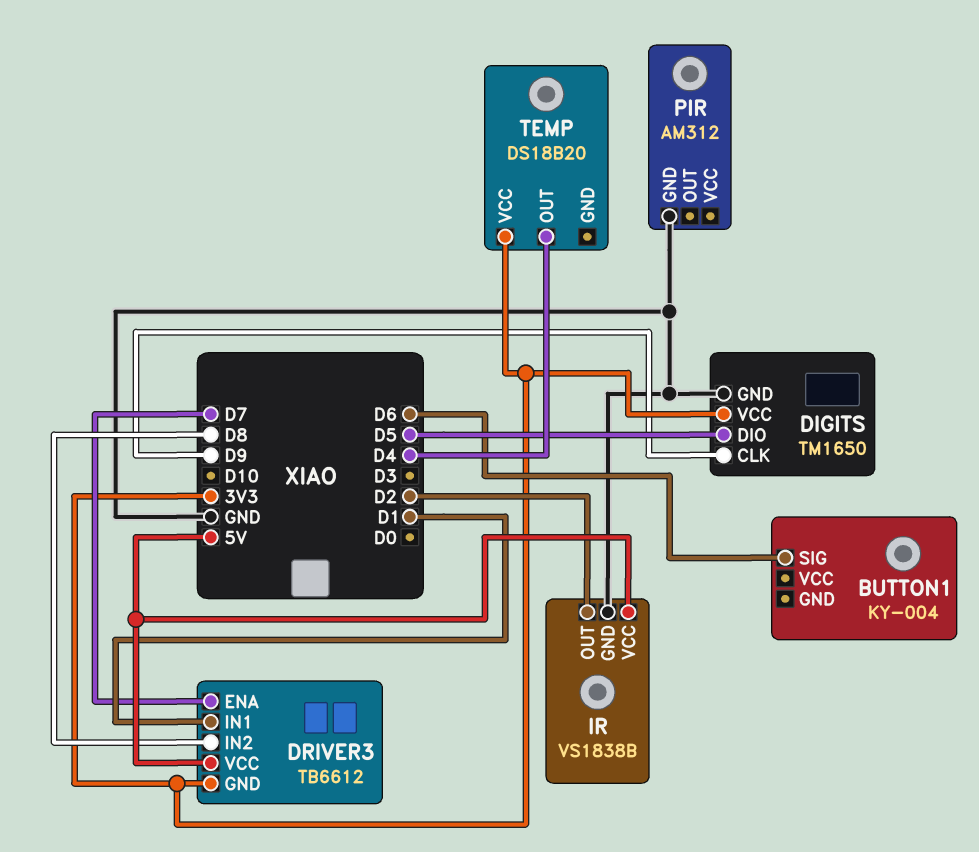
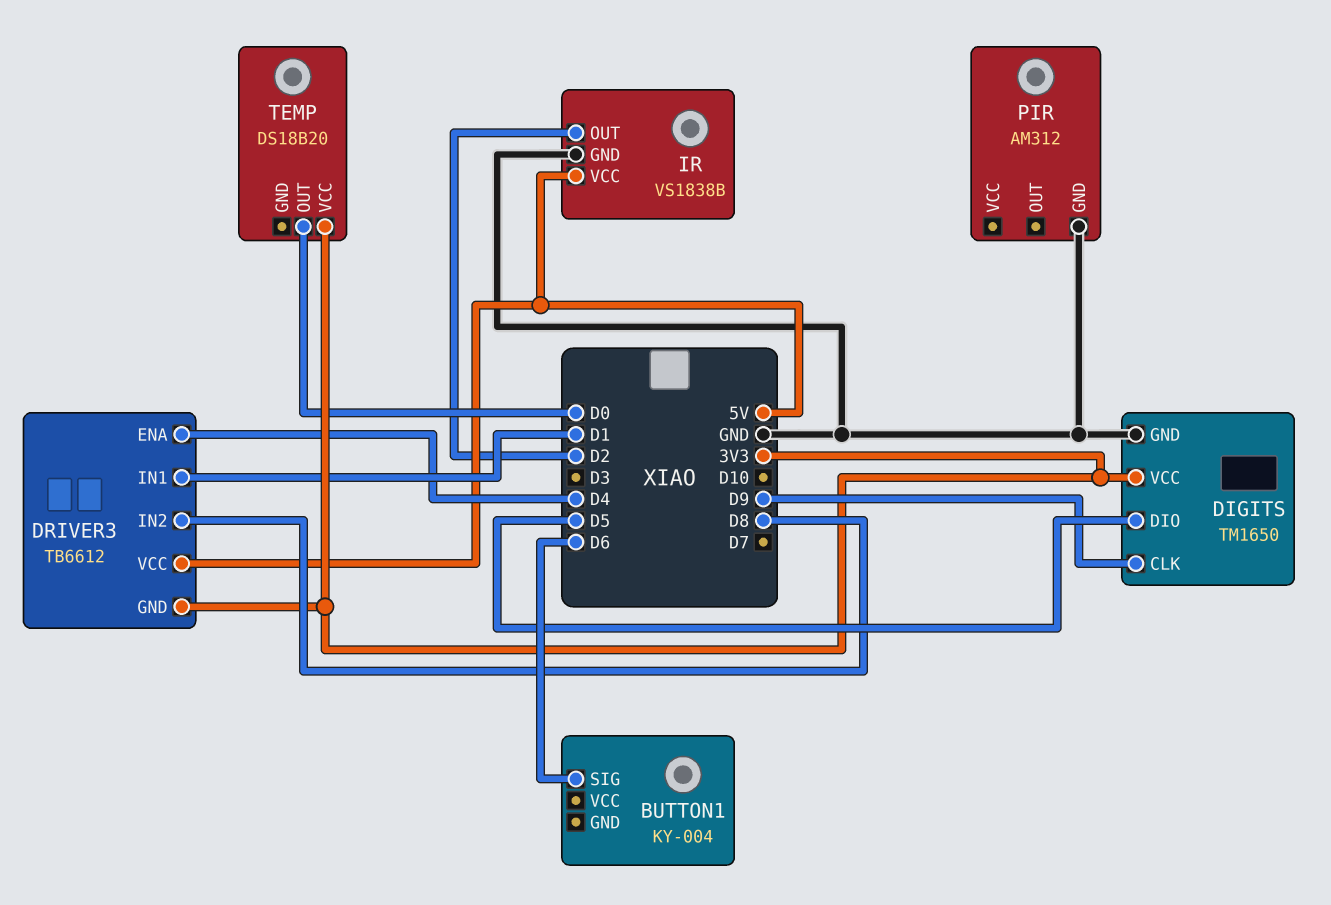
DRIVER3 pin ENA: D7 -> D4
TEMP pin OUT: D4 -> D0

